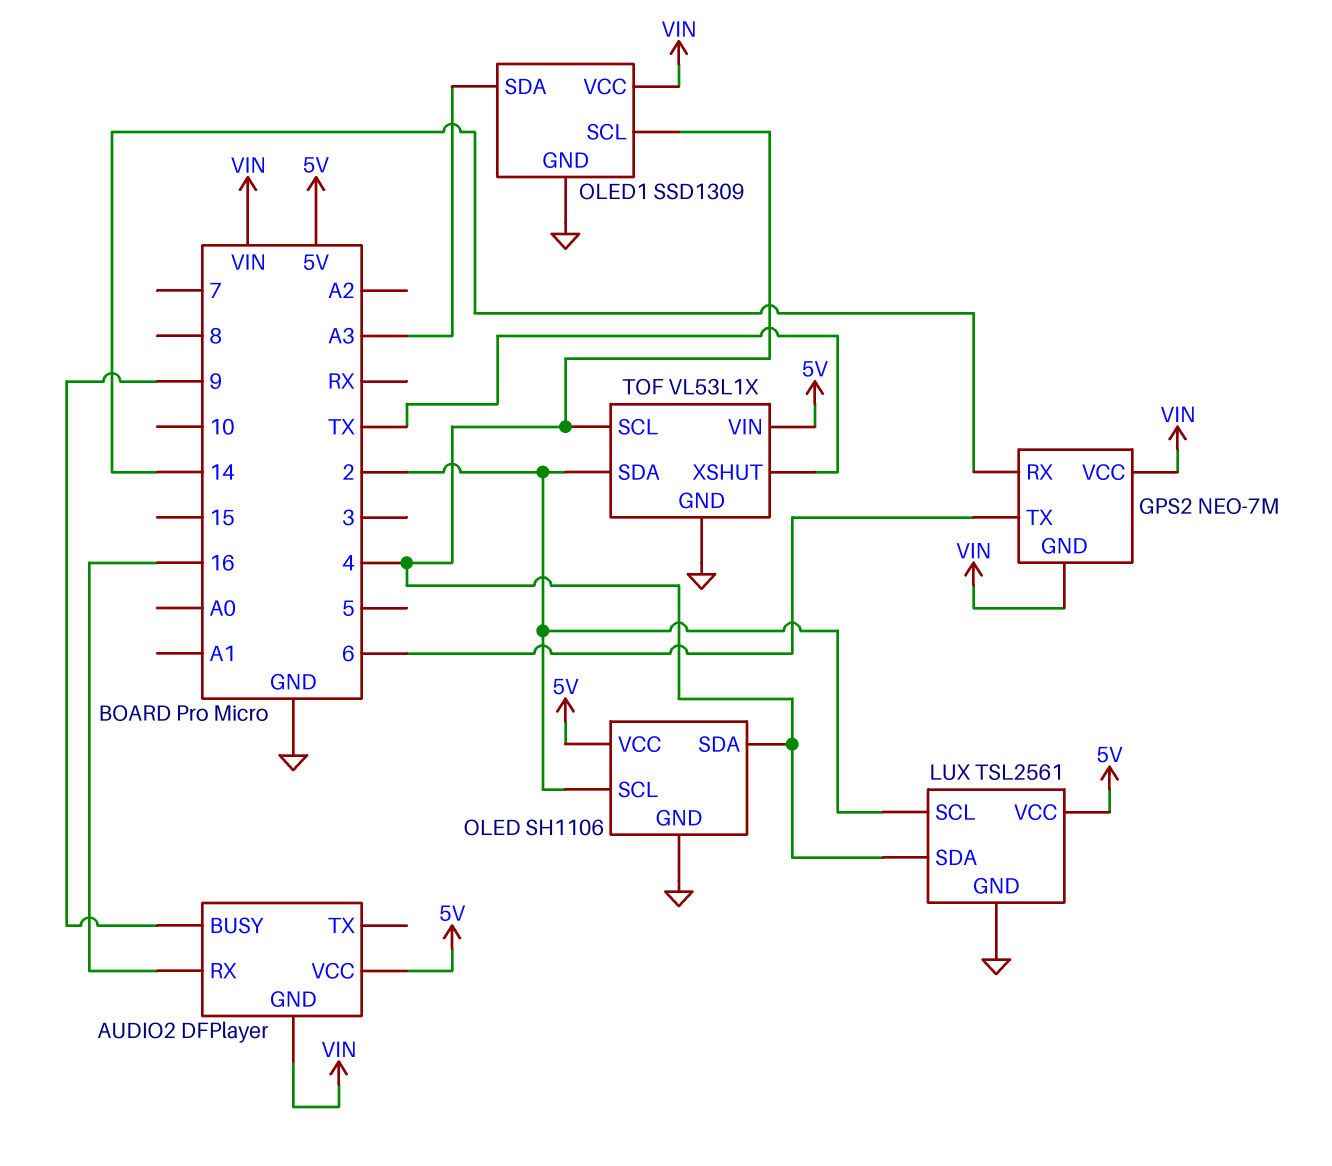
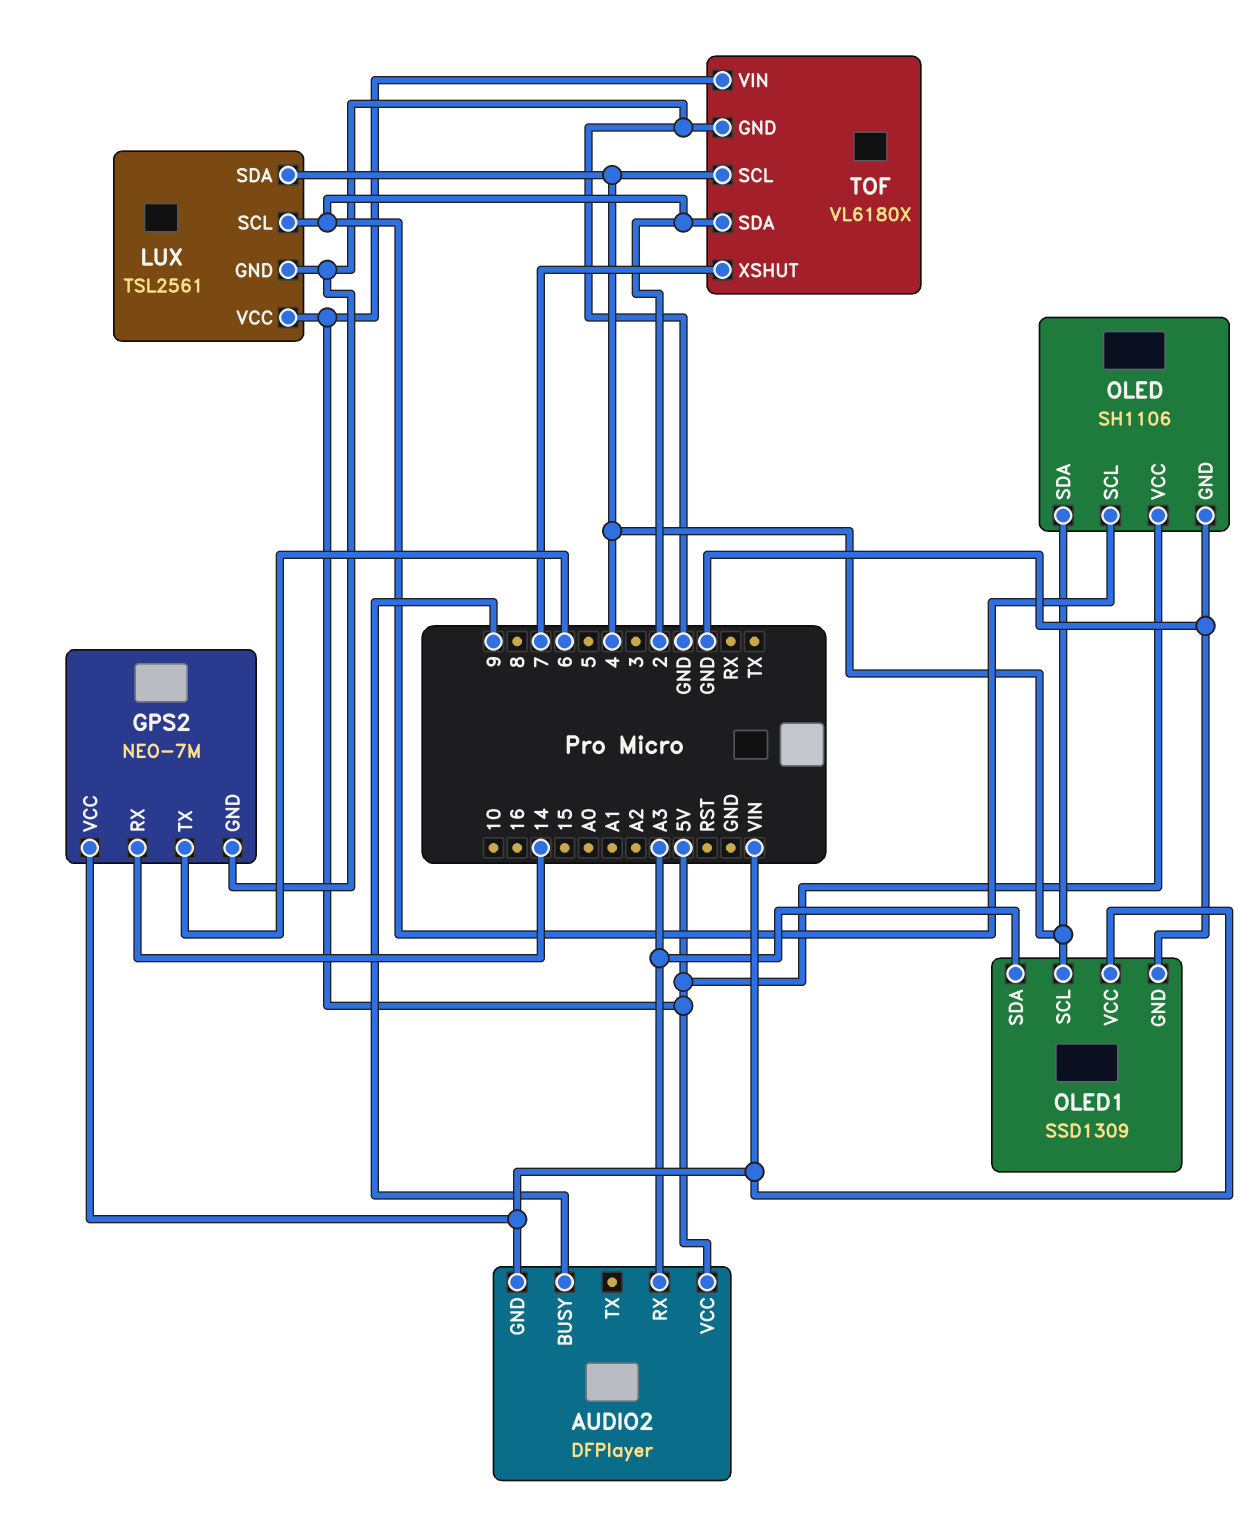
AUDIO2 pin RX: 16 -> A3
GPS2 pin GND: VIN -> GND
TOF: VL53L1X -> VL6180X
TOF pin XSHUT: TX -> 7

